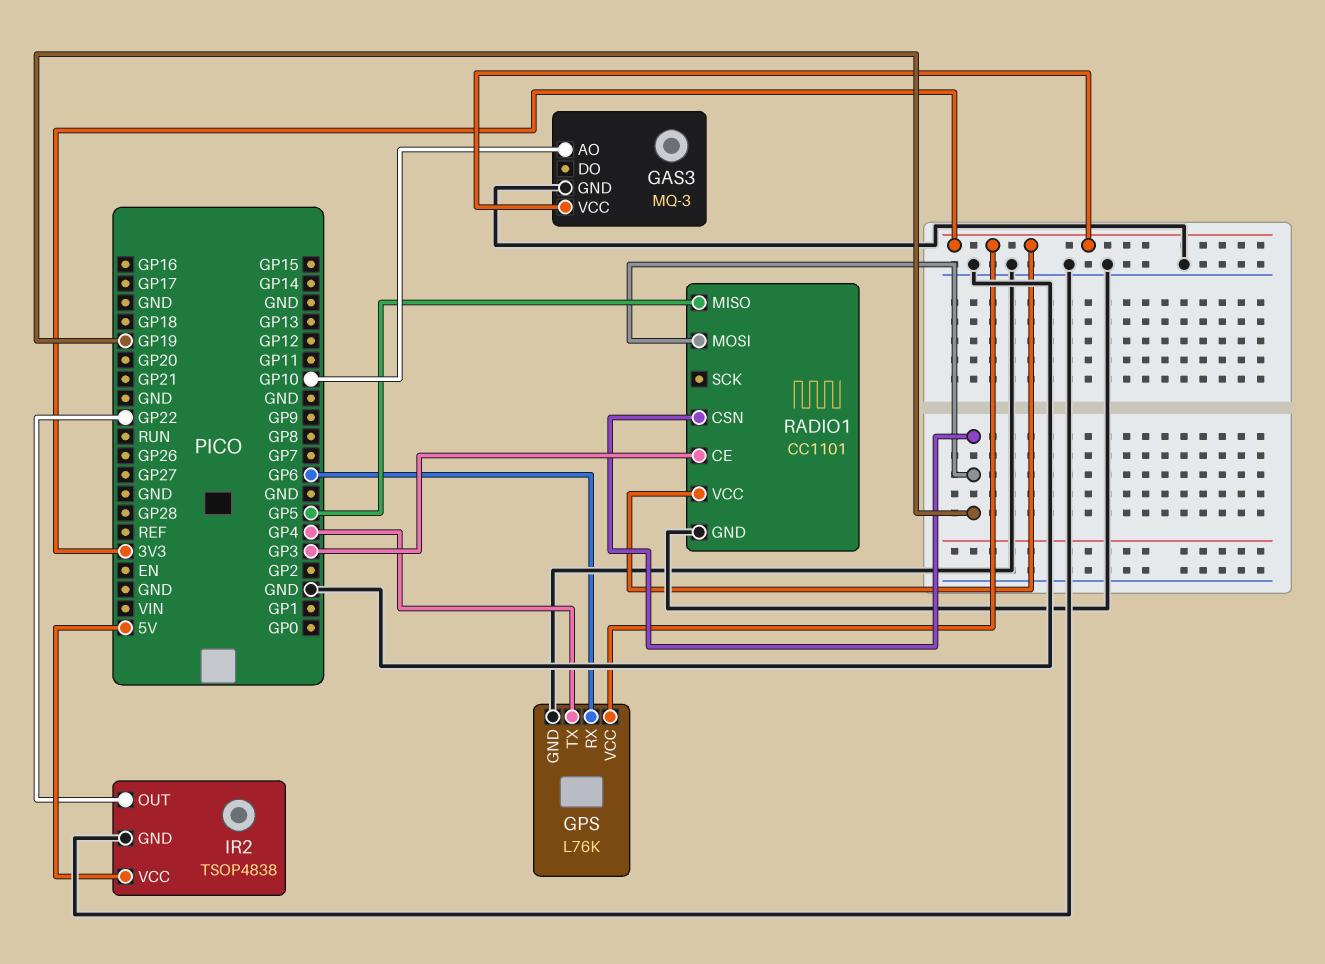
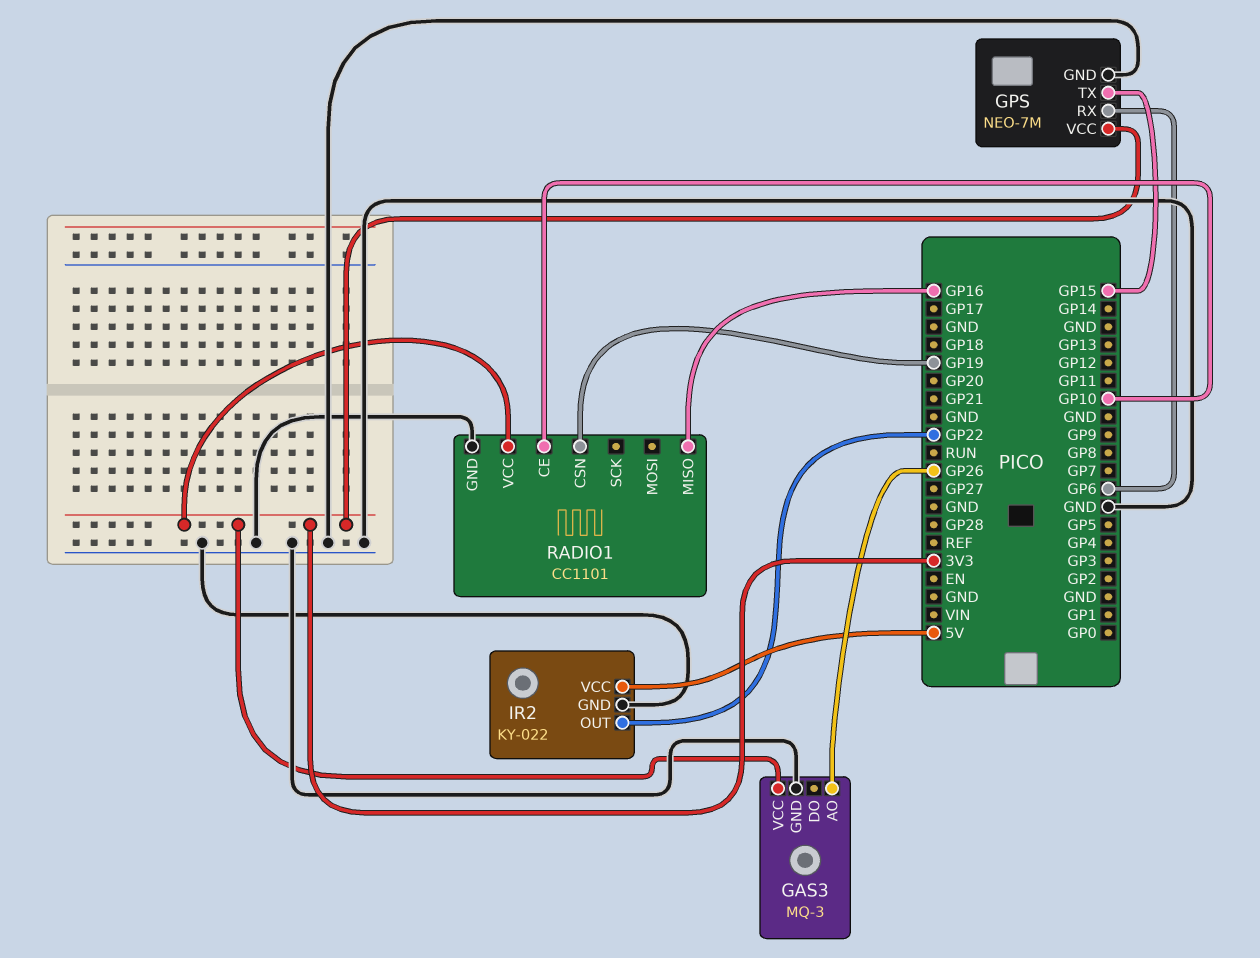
GAS3 pin AO: GP10 -> GP26
GPS: L76K -> NEO-7M
GPS pin TX: GP4 -> GP15
IR2: TSOP4838 -> KY-022
RADIO1 pin CE: GP3 -> GP10
RADIO1 pin MISO: GP5 -> GP16
RADIO1 pin MOSI: GP19 -> none

